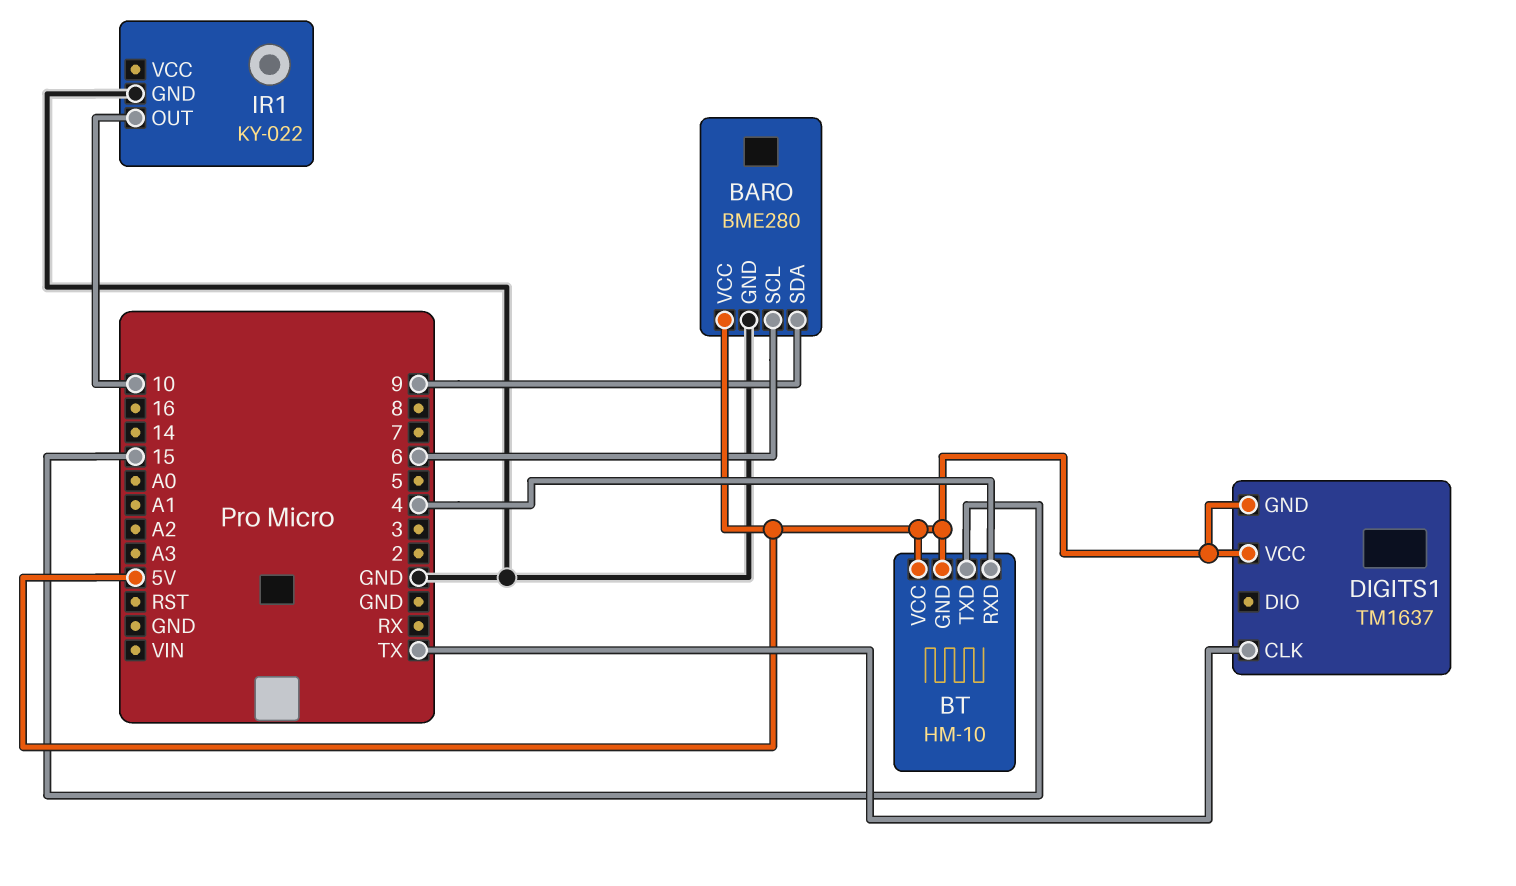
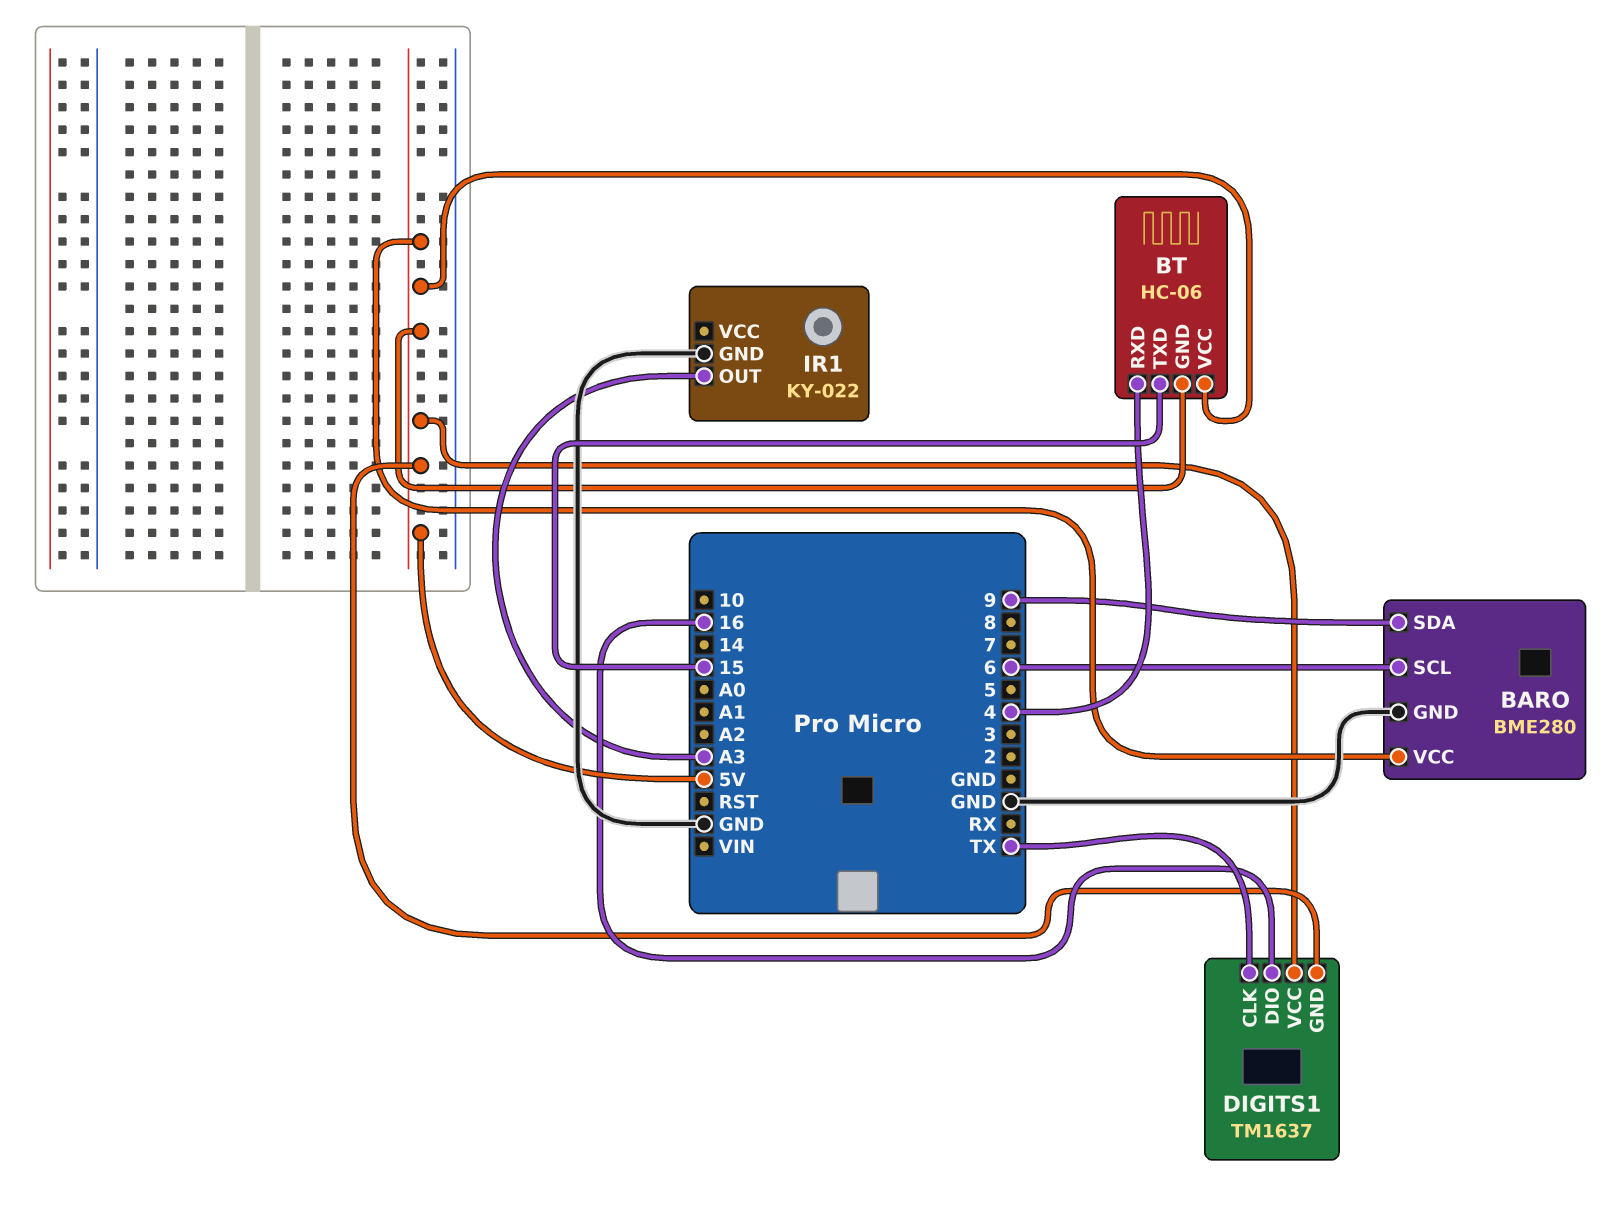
BT: HM-10 -> HC-06
DIGITS1 pin DIO: none -> 16
IR1 pin OUT: 10 -> A3

